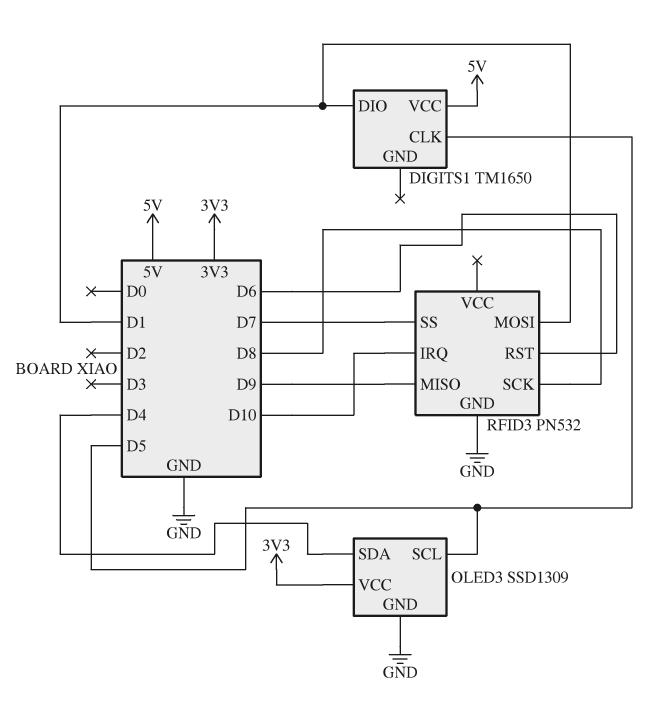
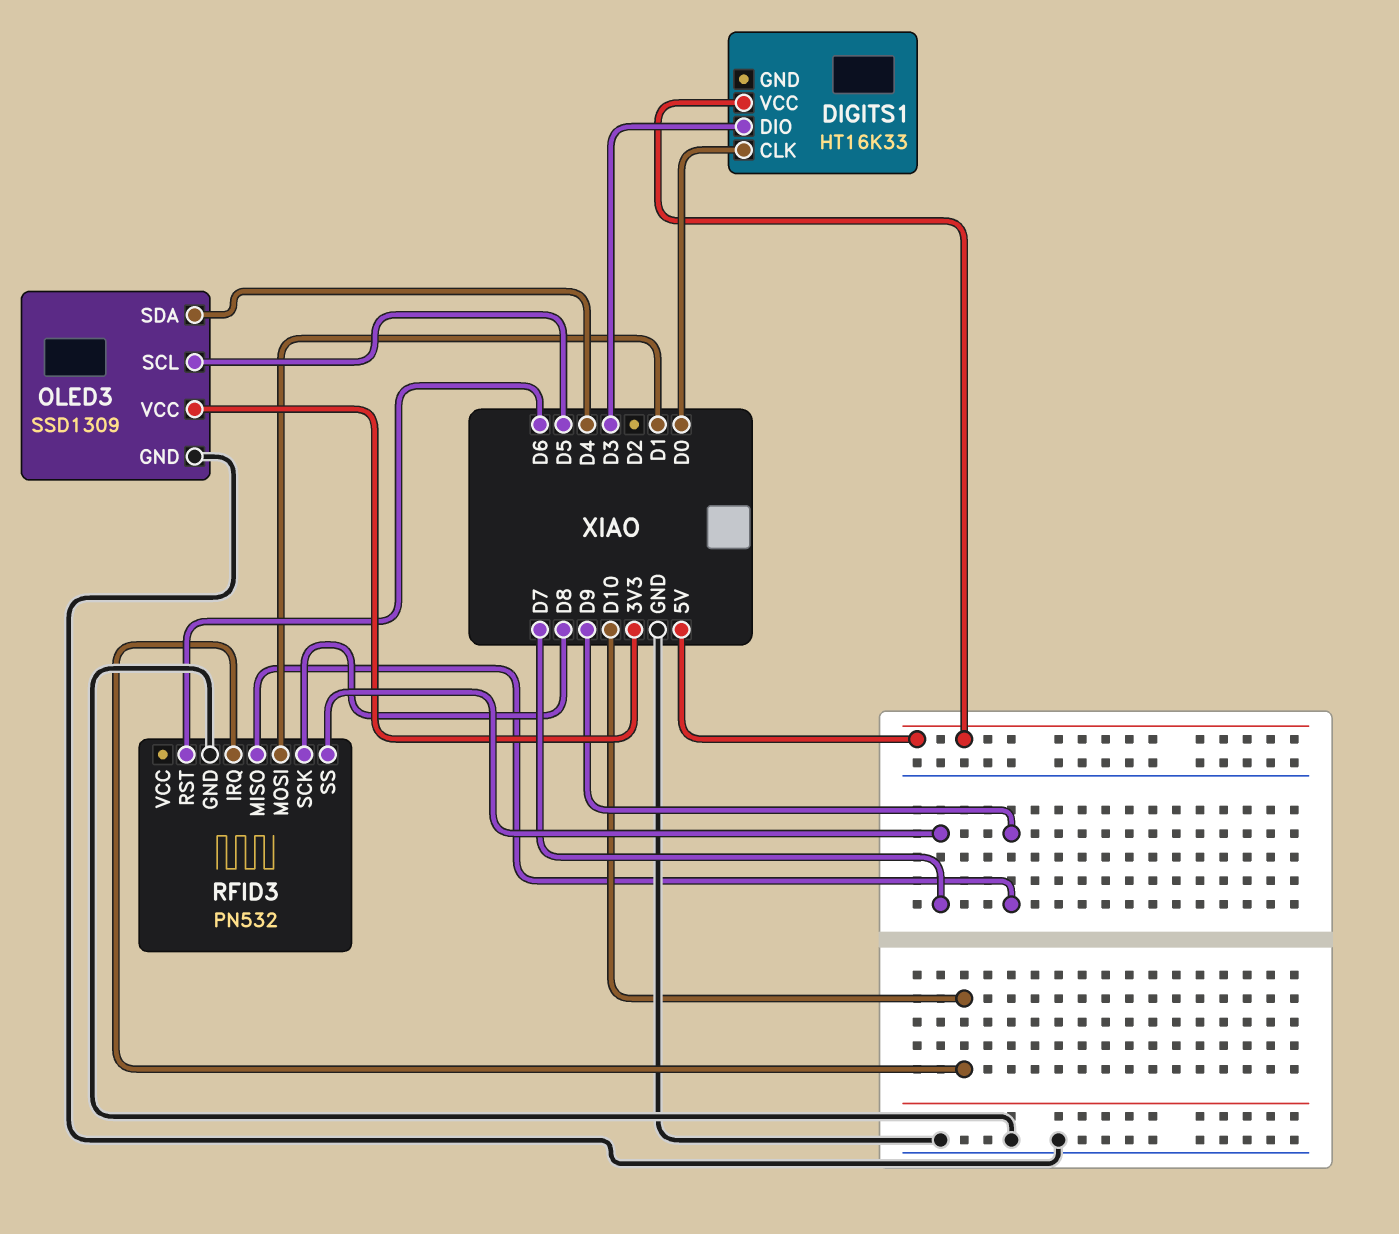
DIGITS1: TM1650 -> HT16K33
DIGITS1 pin CLK: D5 -> D0
DIGITS1 pin DIO: D1 -> D3

